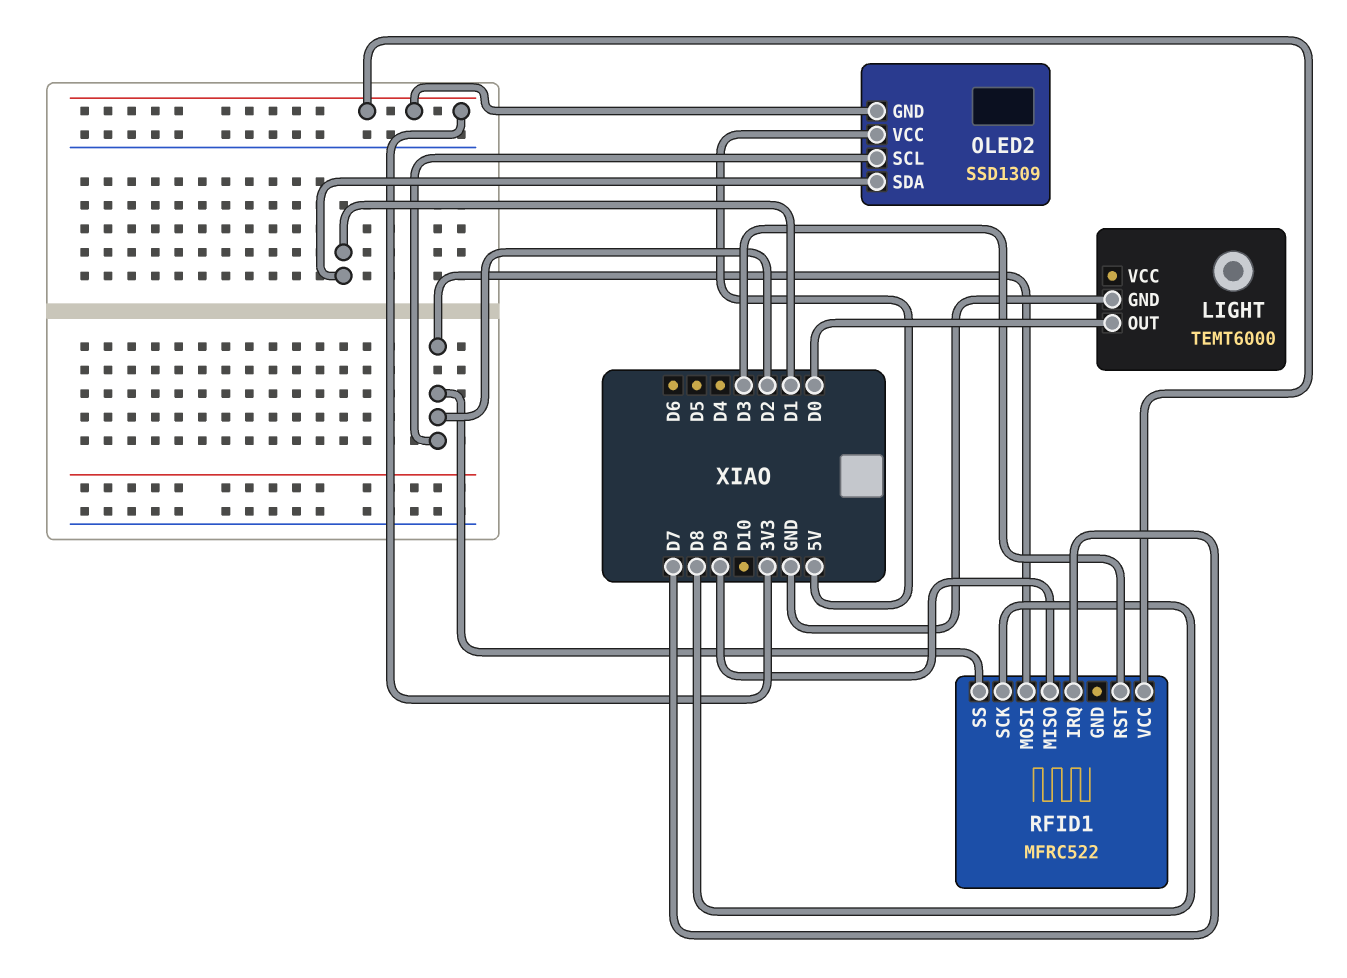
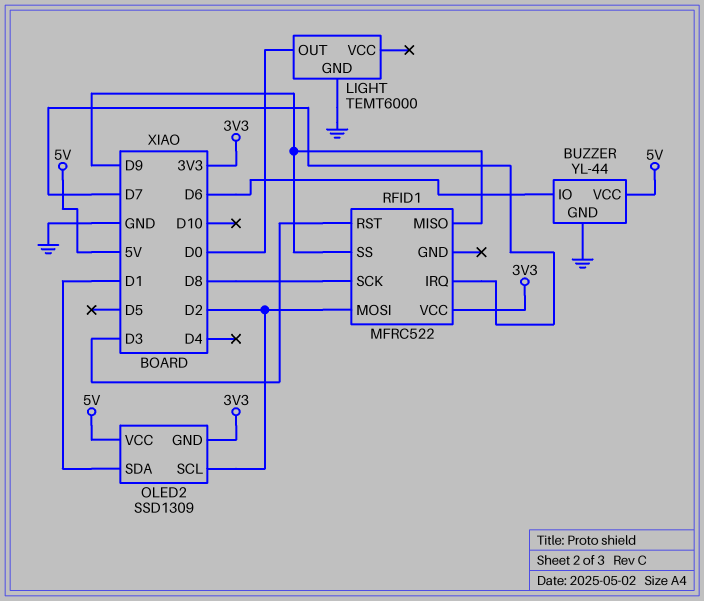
BUZZER: none -> YL-44
BUZZER pin GND: none -> GND
BUZZER pin IO: none -> D6
BUZZER pin VCC: none -> 5V
RFID1 pin SS: D2 -> D9

